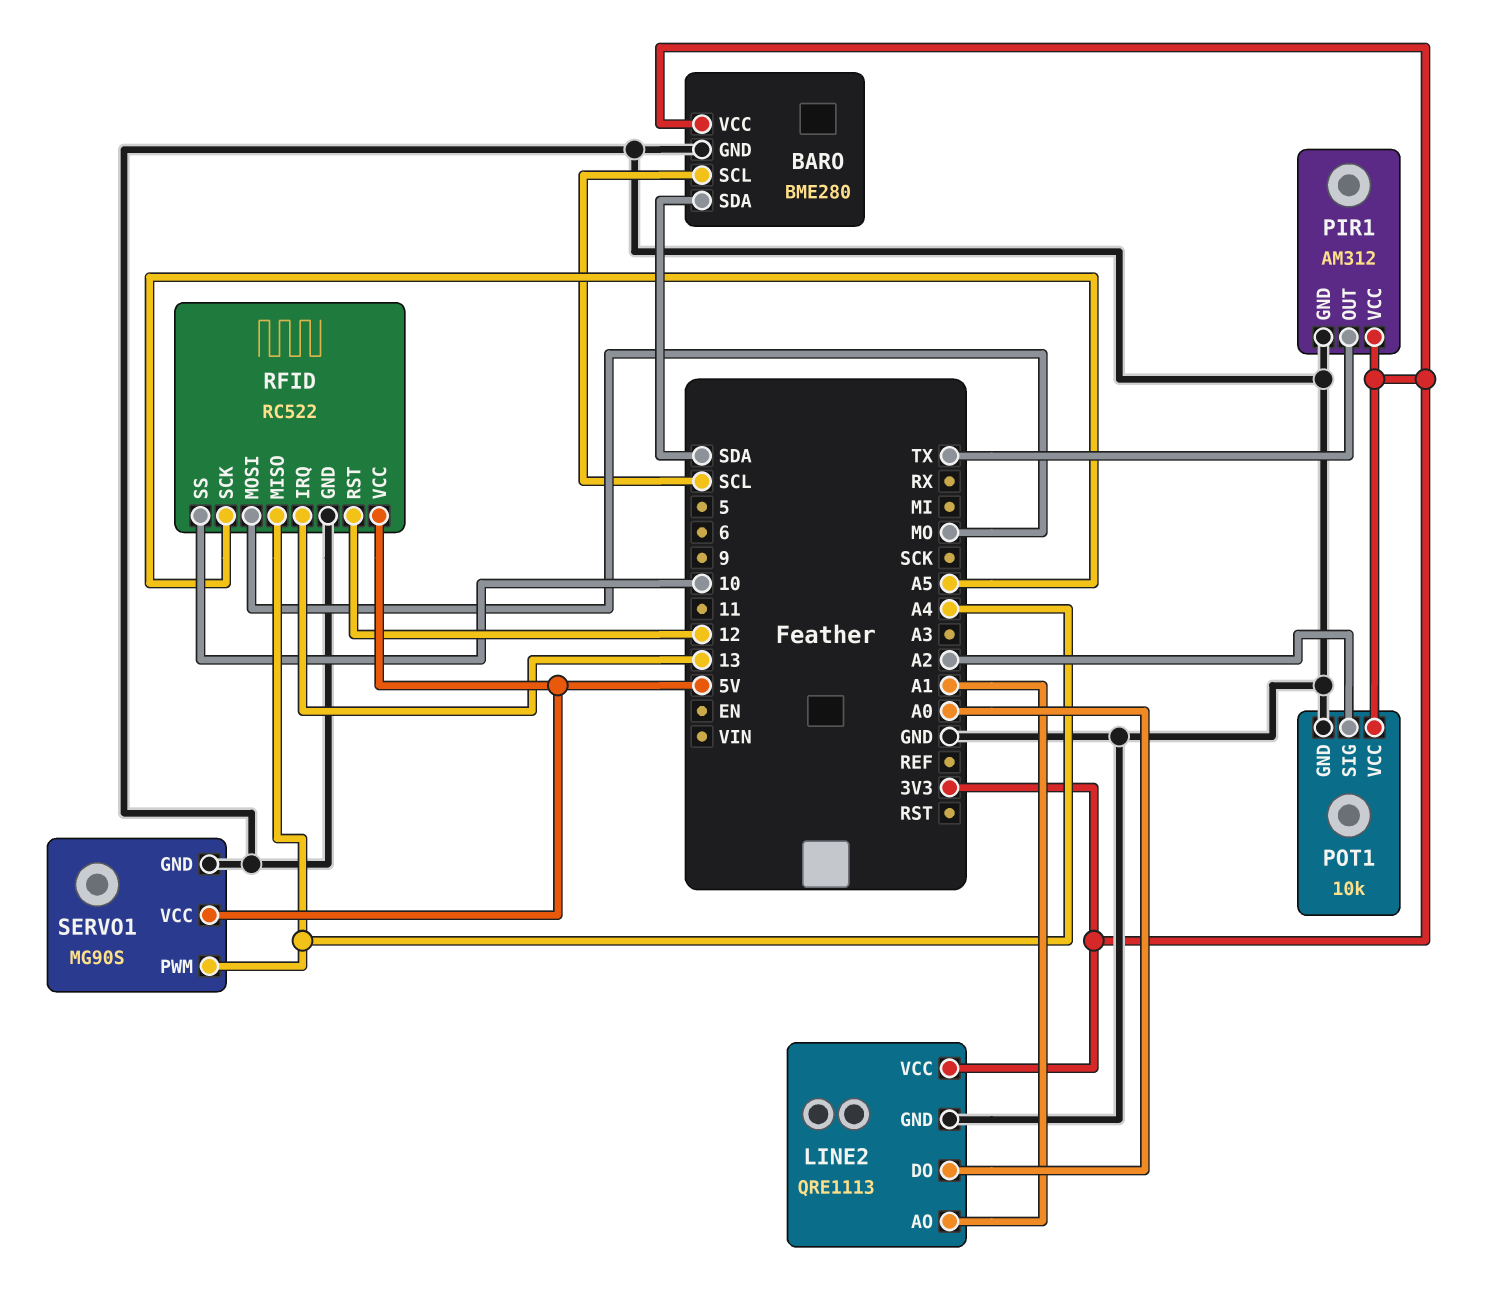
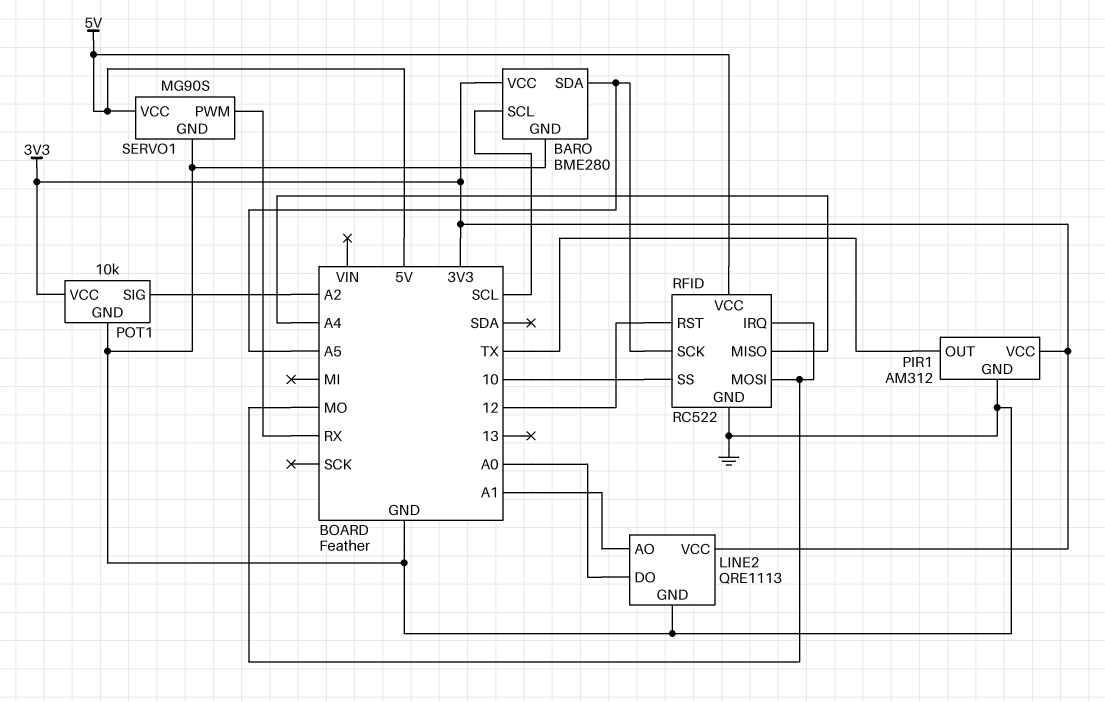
BARO pin SDA: SDA -> A5
RFID pin IRQ: 13 -> MO
SERVO1 pin PWM: A4 -> RX

